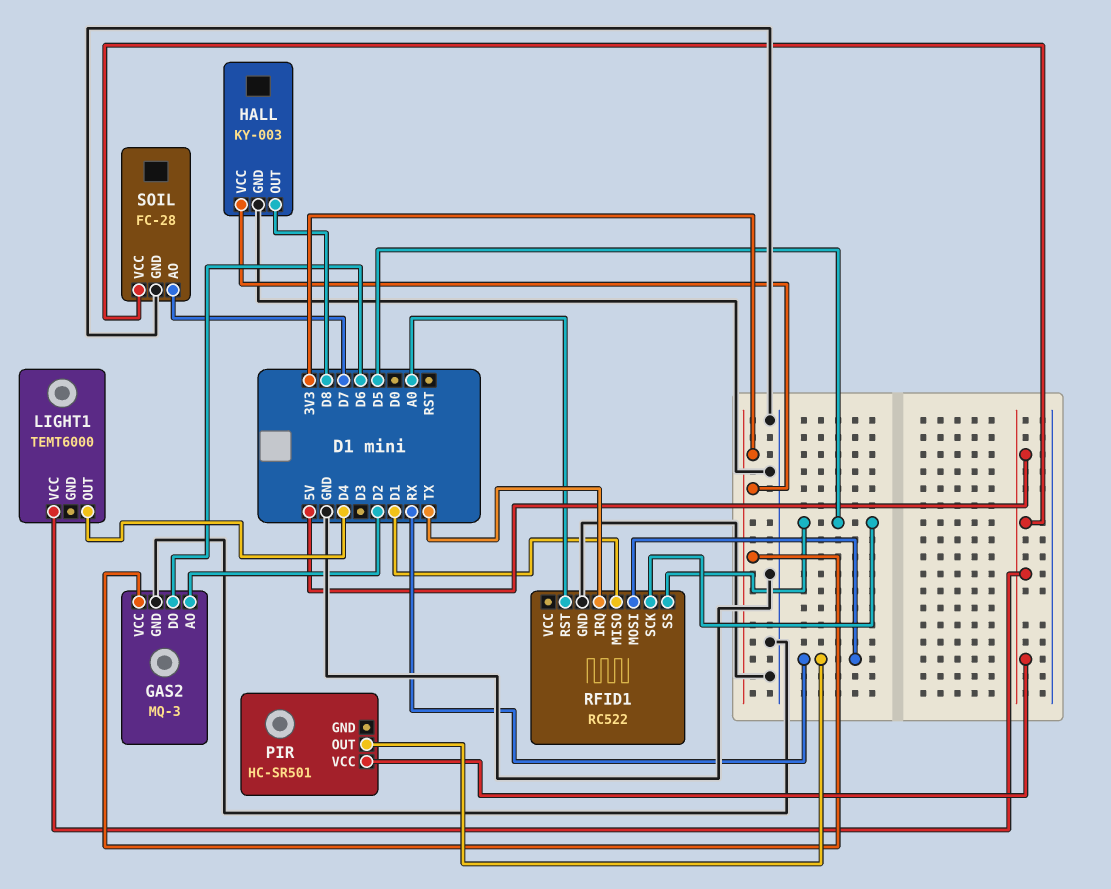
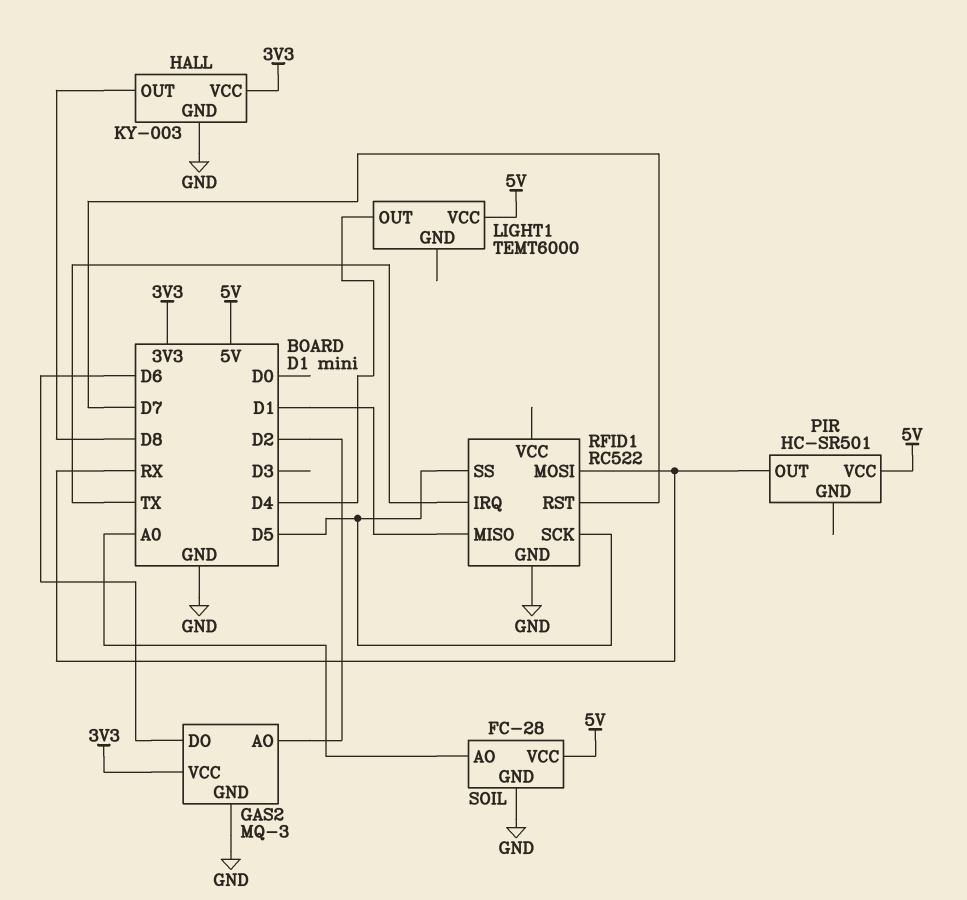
RFID1 pin RST: A0 -> D7
SOIL pin AO: D7 -> A0

